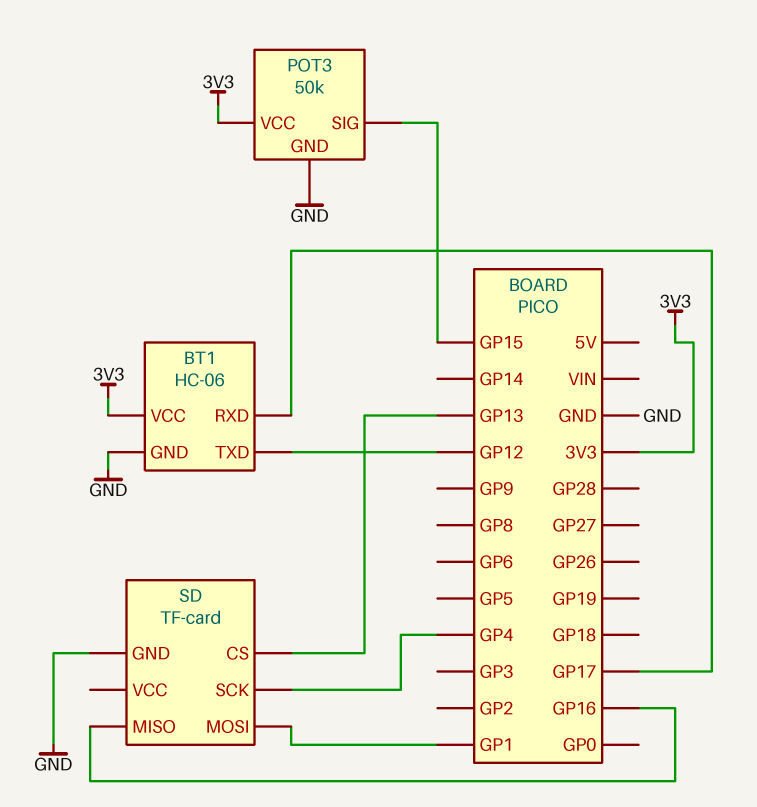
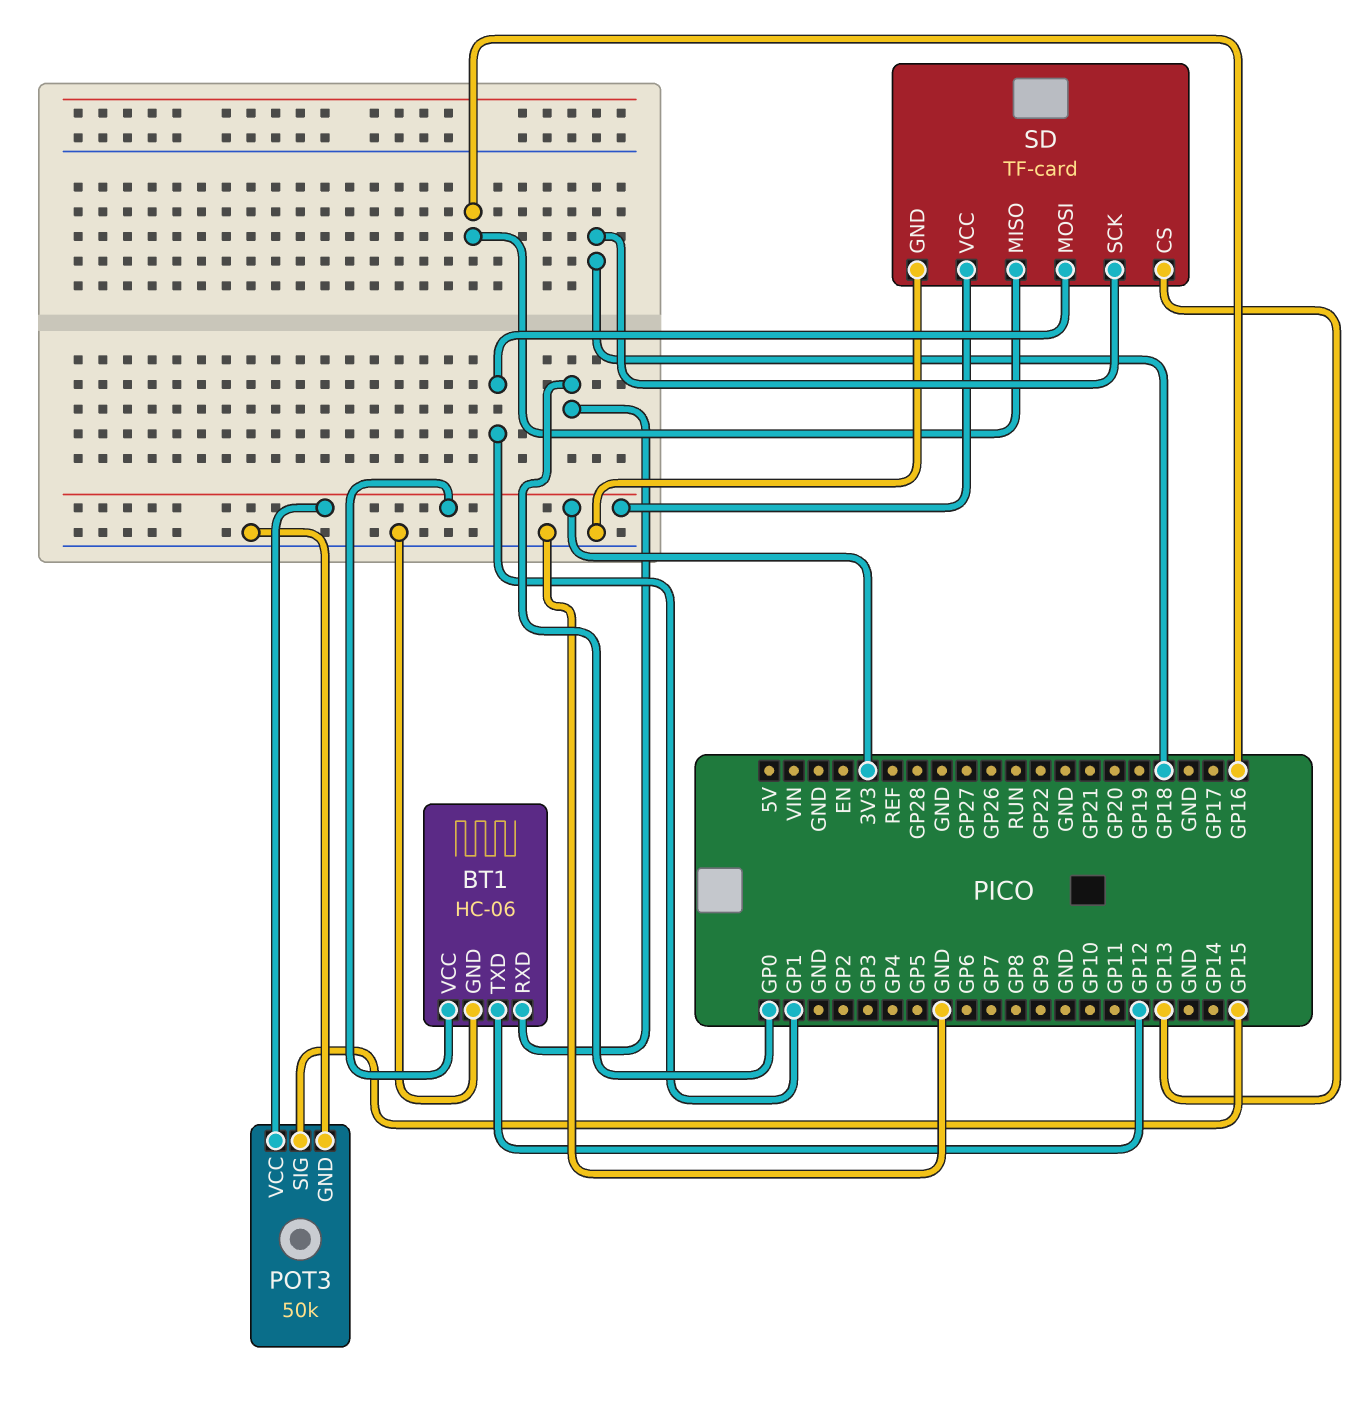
BT1 pin RXD: GP17 -> GP0
SD pin SCK: GP4 -> GP18
SD pin VCC: none -> 3V3

